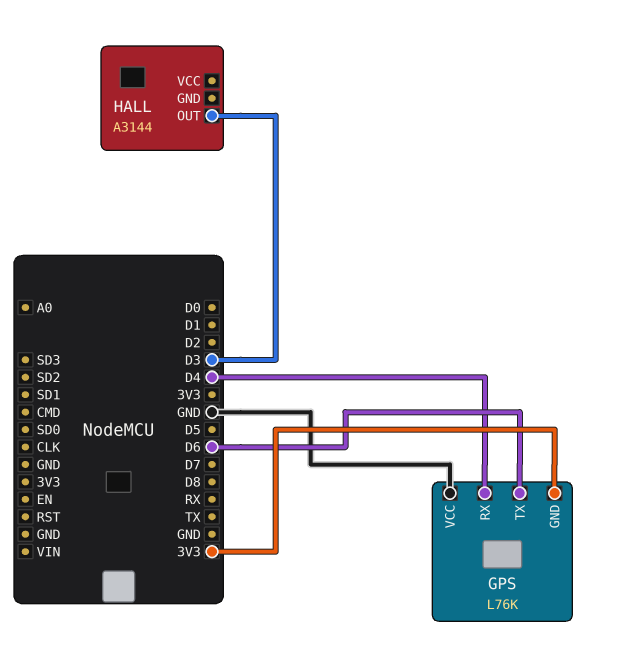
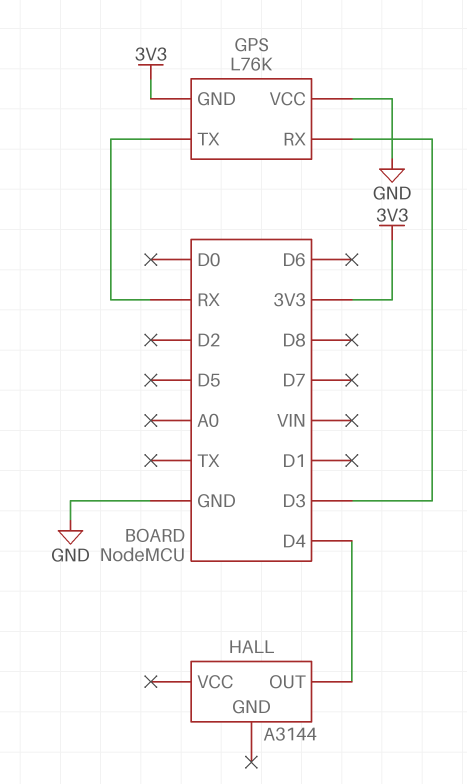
GPS pin RX: D4 -> D3
GPS pin TX: D6 -> RX
HALL pin OUT: D3 -> D4

